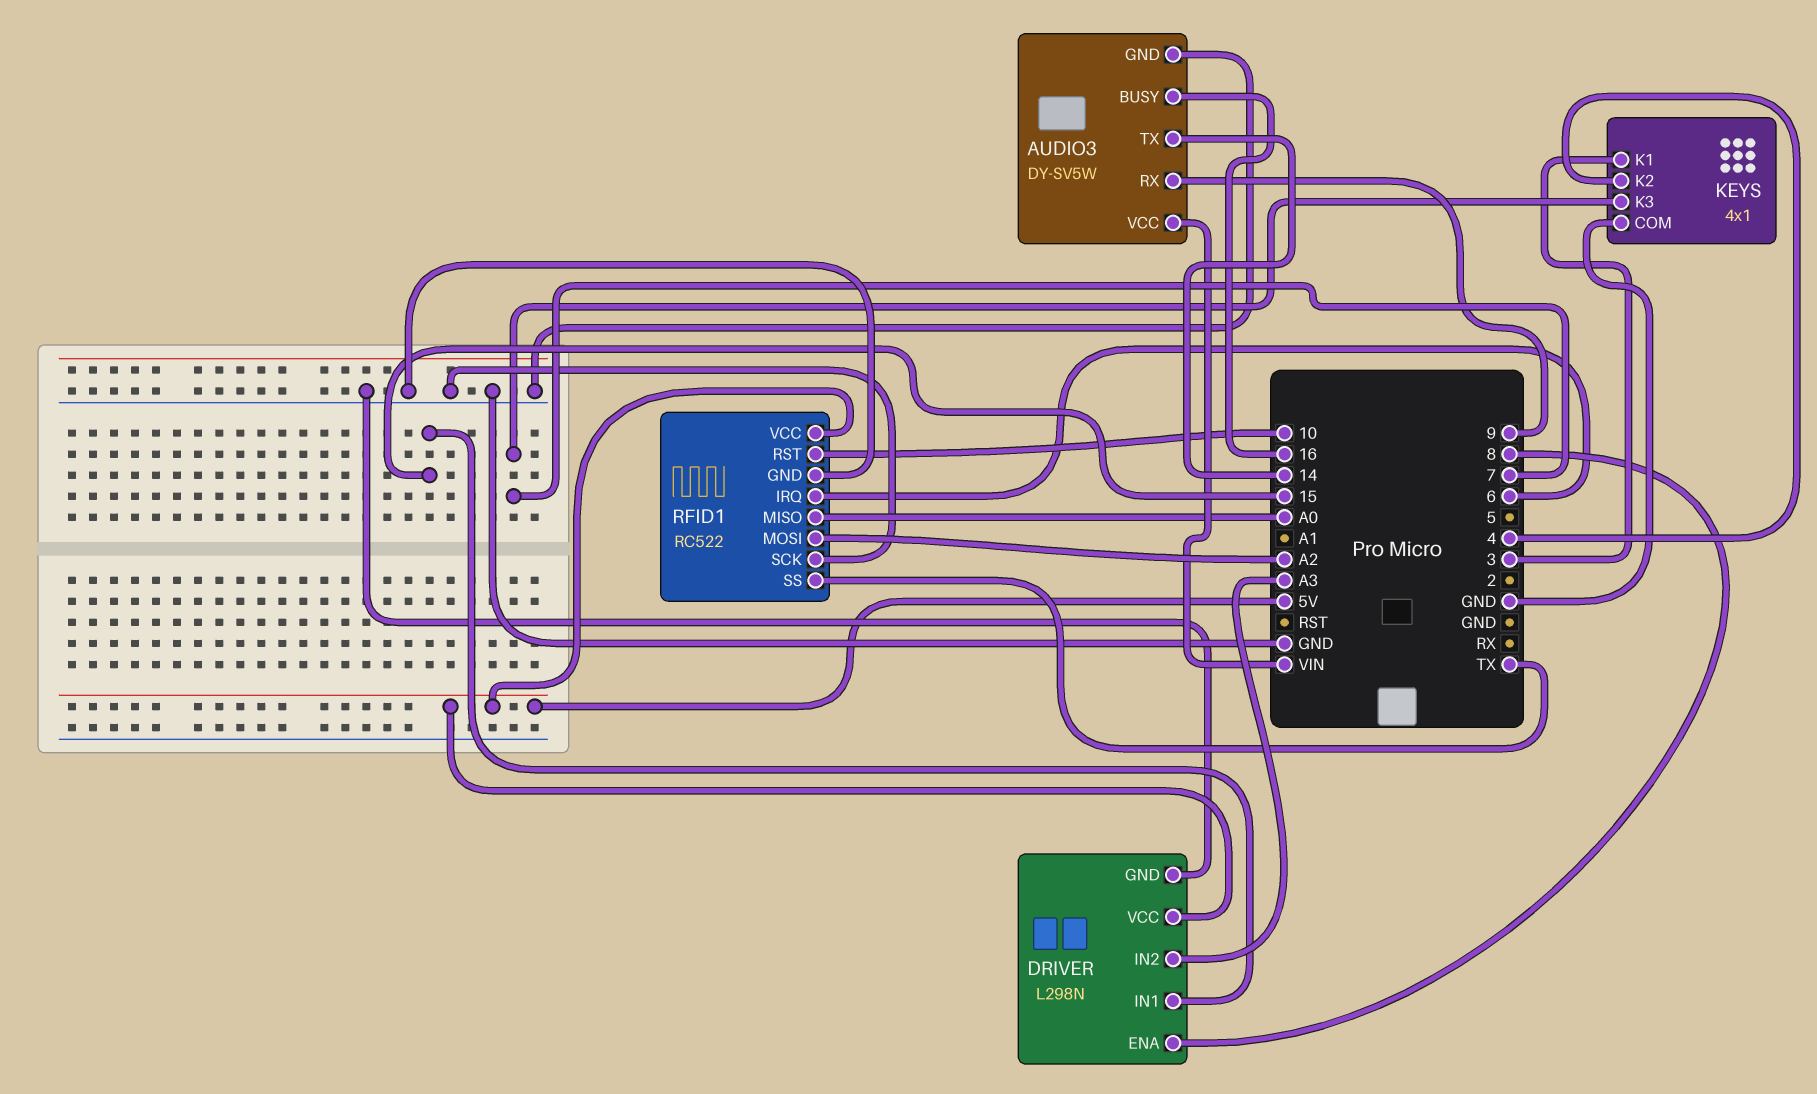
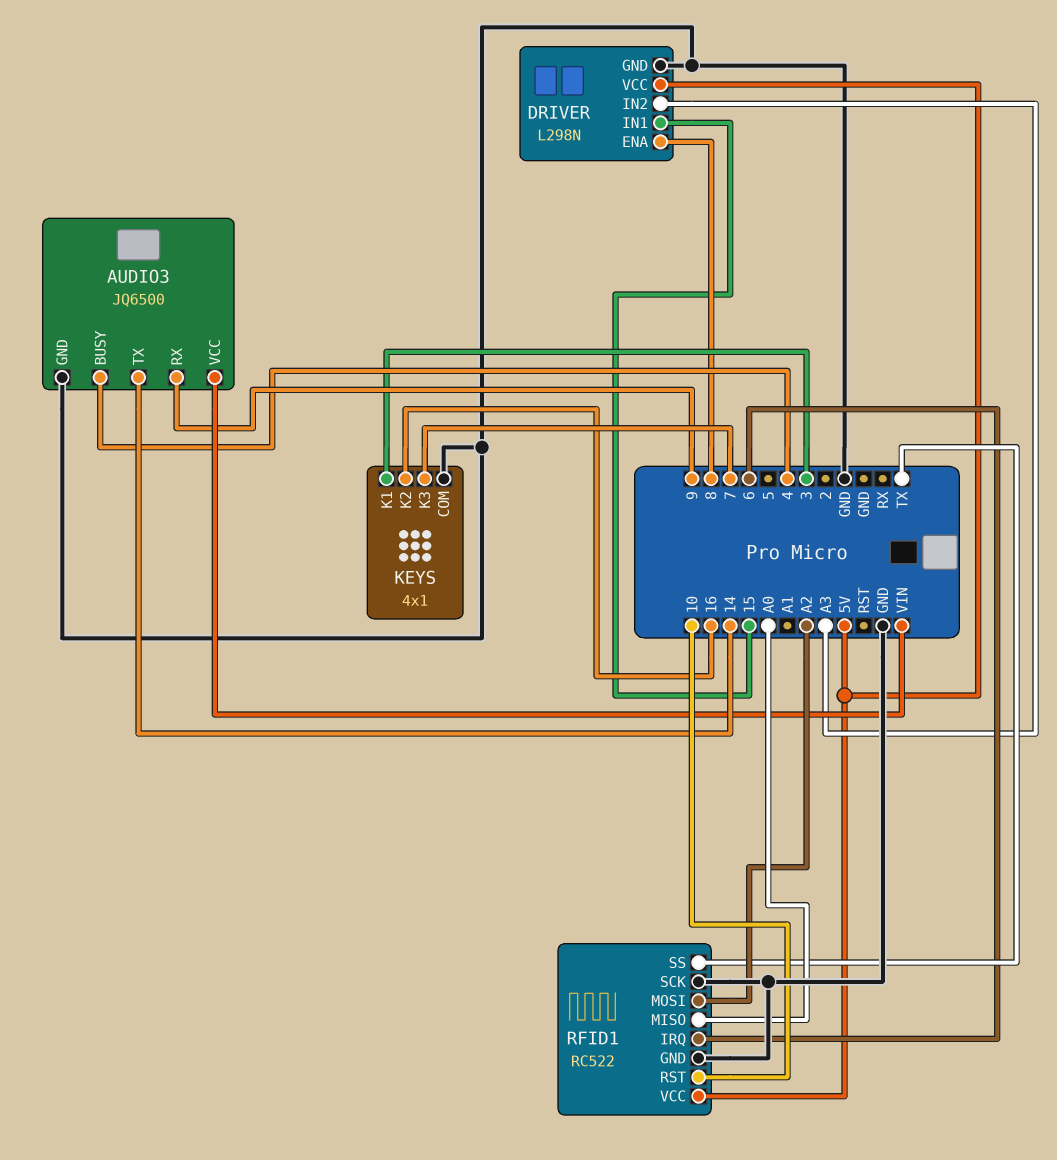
AUDIO3: DY-SV5W -> JQ6500
AUDIO3 pin BUSY: 16 -> 4
KEYS pin K2: 4 -> 16

